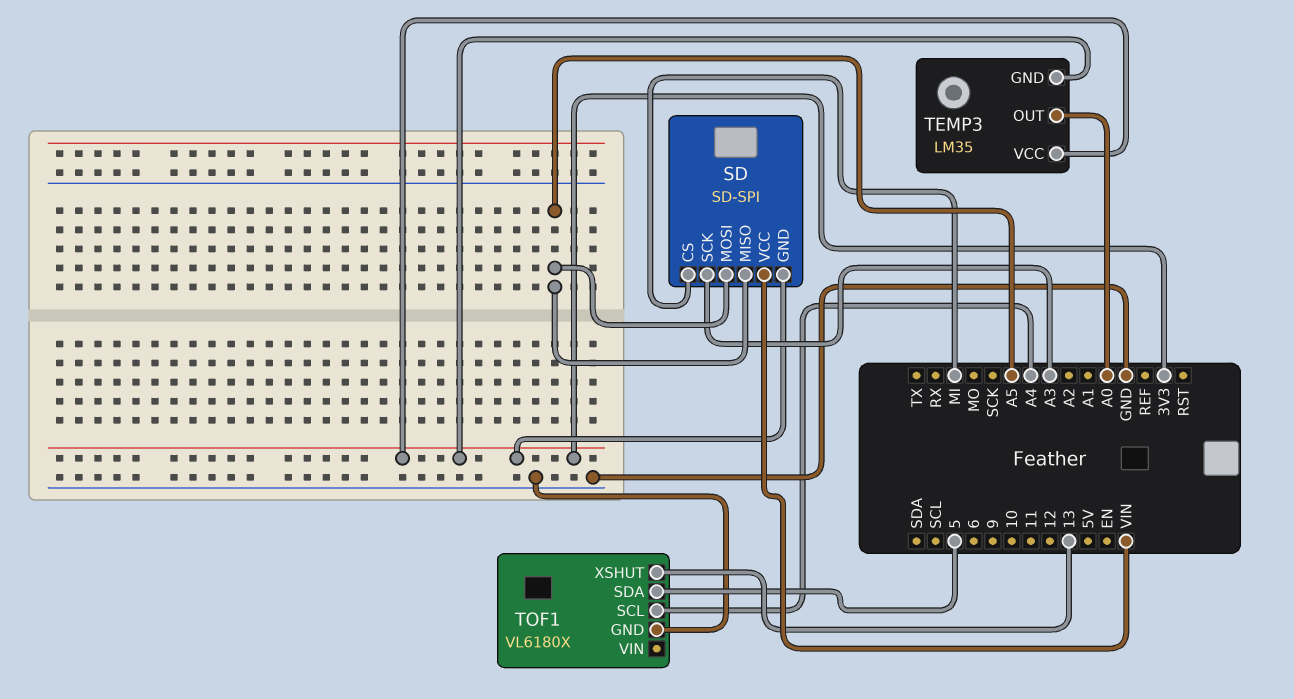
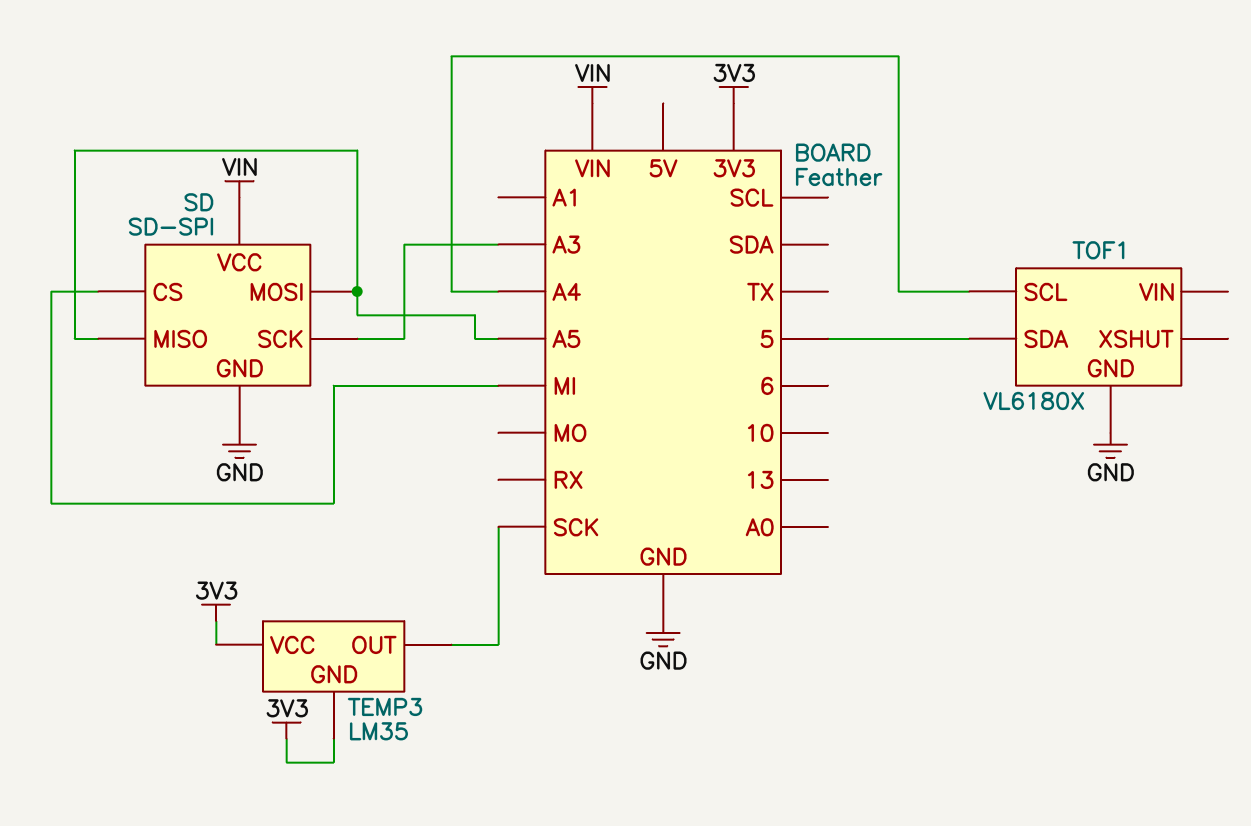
SD pin GND: 3V3 -> GND
TEMP3 pin OUT: A0 -> SCK
TOF1 pin XSHUT: 13 -> none

